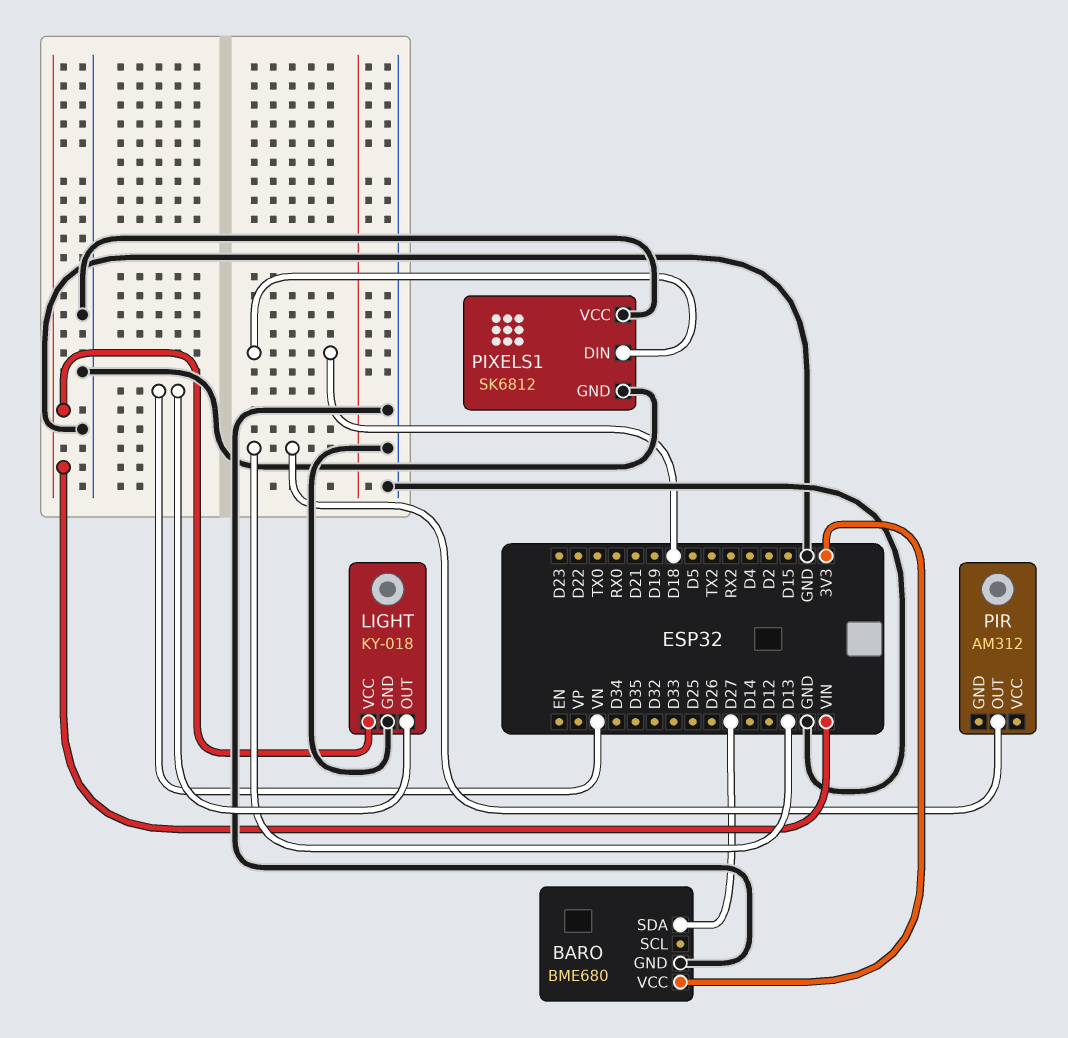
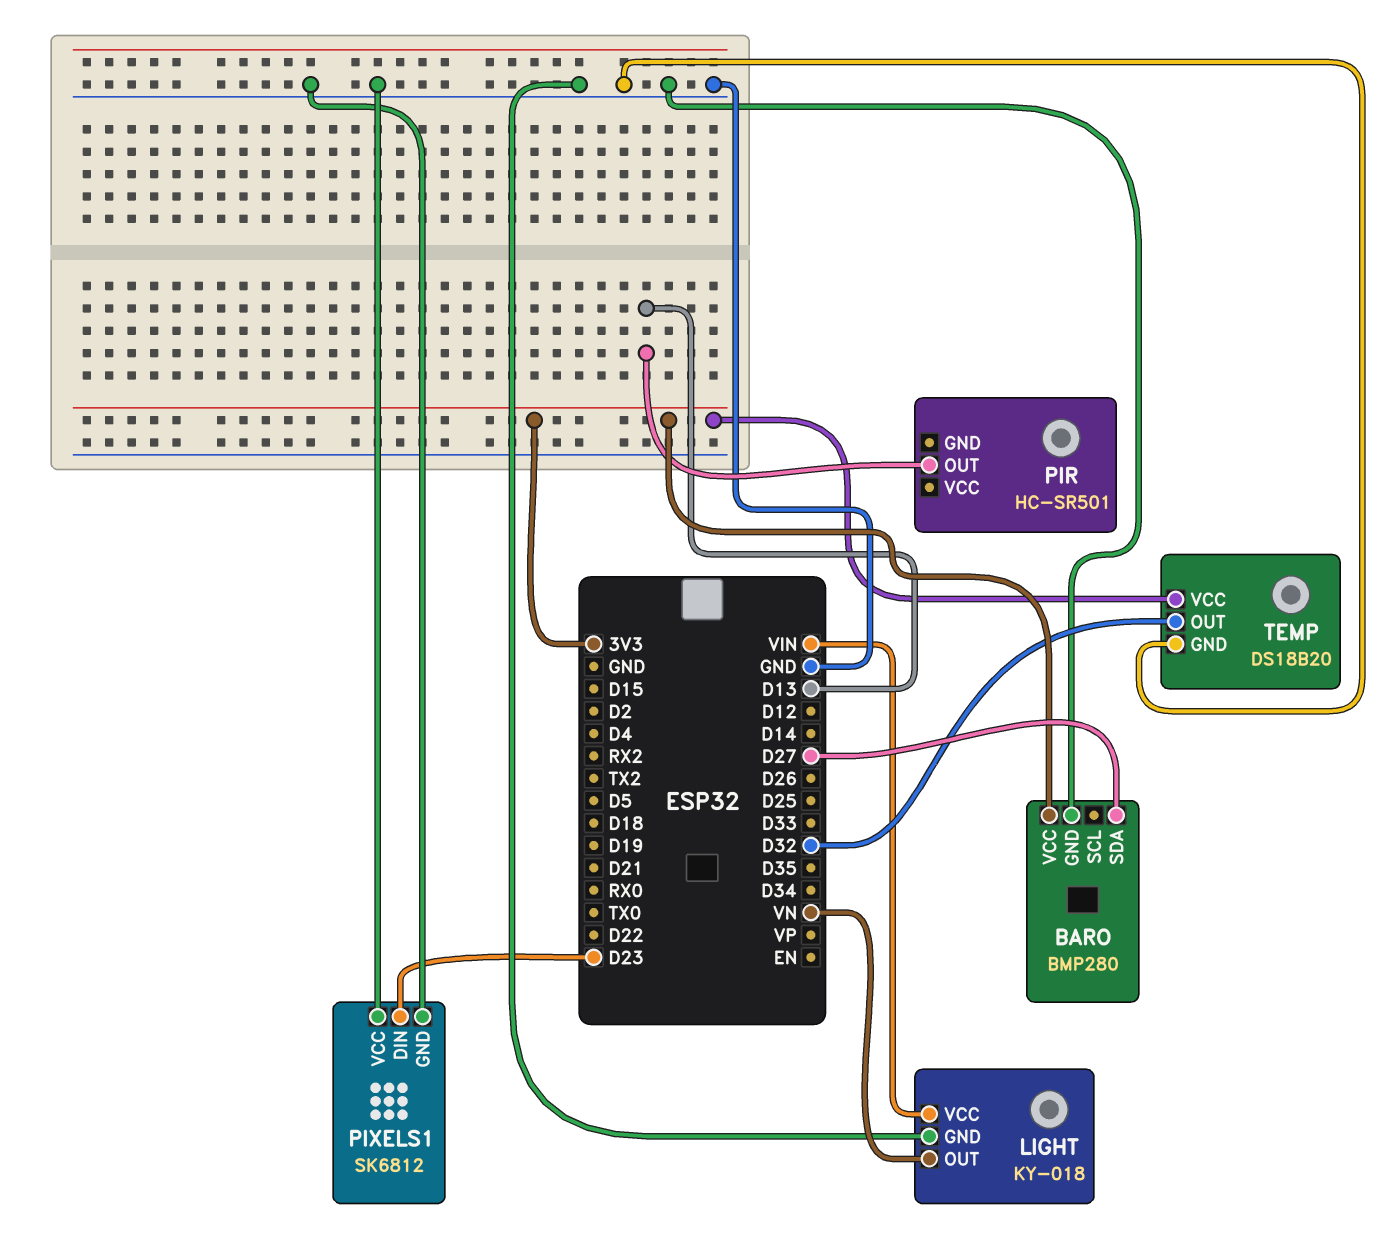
BARO: BME680 -> BMP280
PIR: AM312 -> HC-SR501
PIXELS1 pin DIN: D18 -> D23
TEMP: none -> DS18B20
TEMP pin GND: none -> GND
TEMP pin OUT: none -> D32
TEMP pin VCC: none -> 3V3

